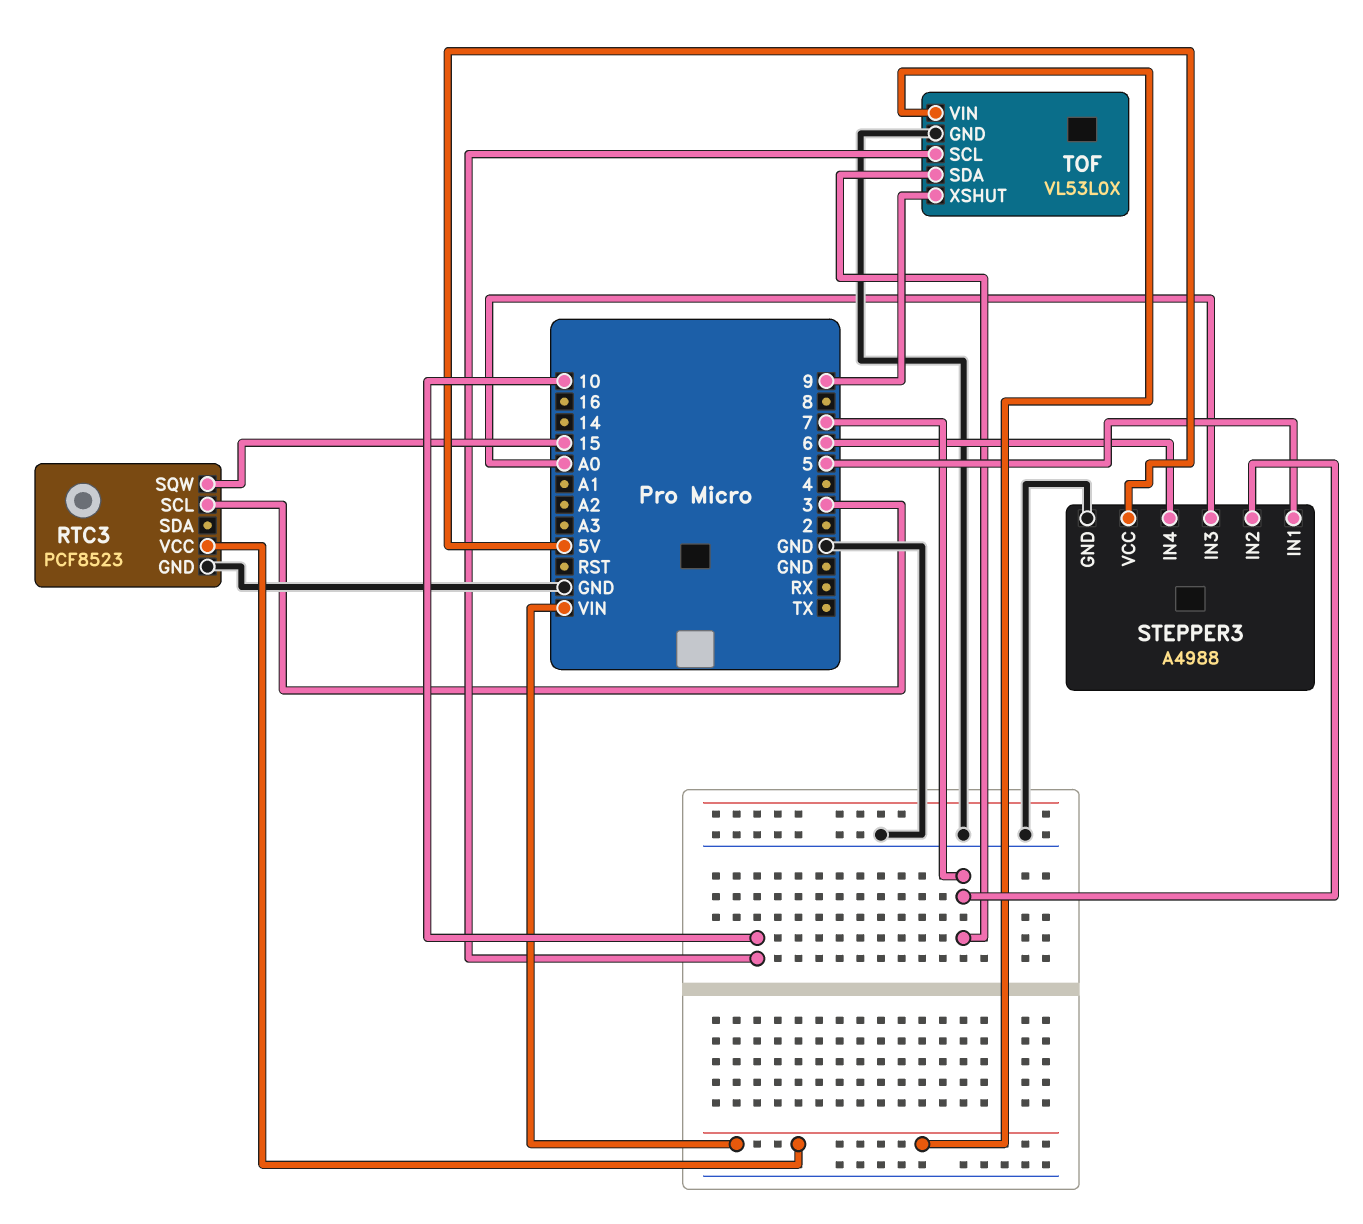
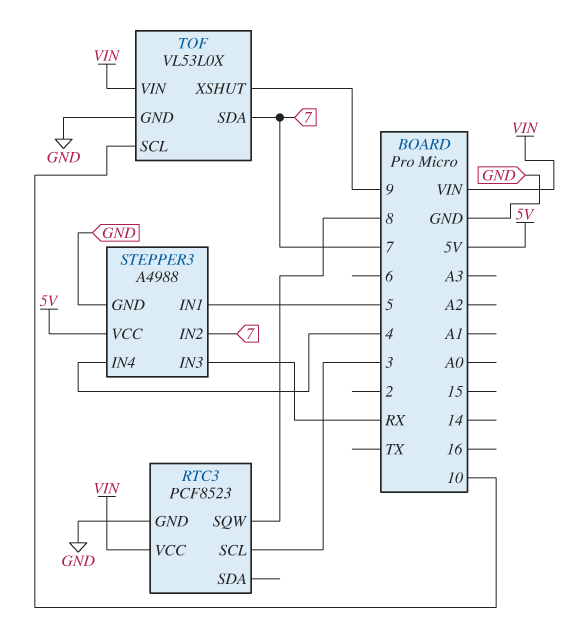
RTC3 pin SQW: 15 -> 8
STEPPER3 pin IN3: A0 -> RX
STEPPER3 pin IN4: 6 -> 4

